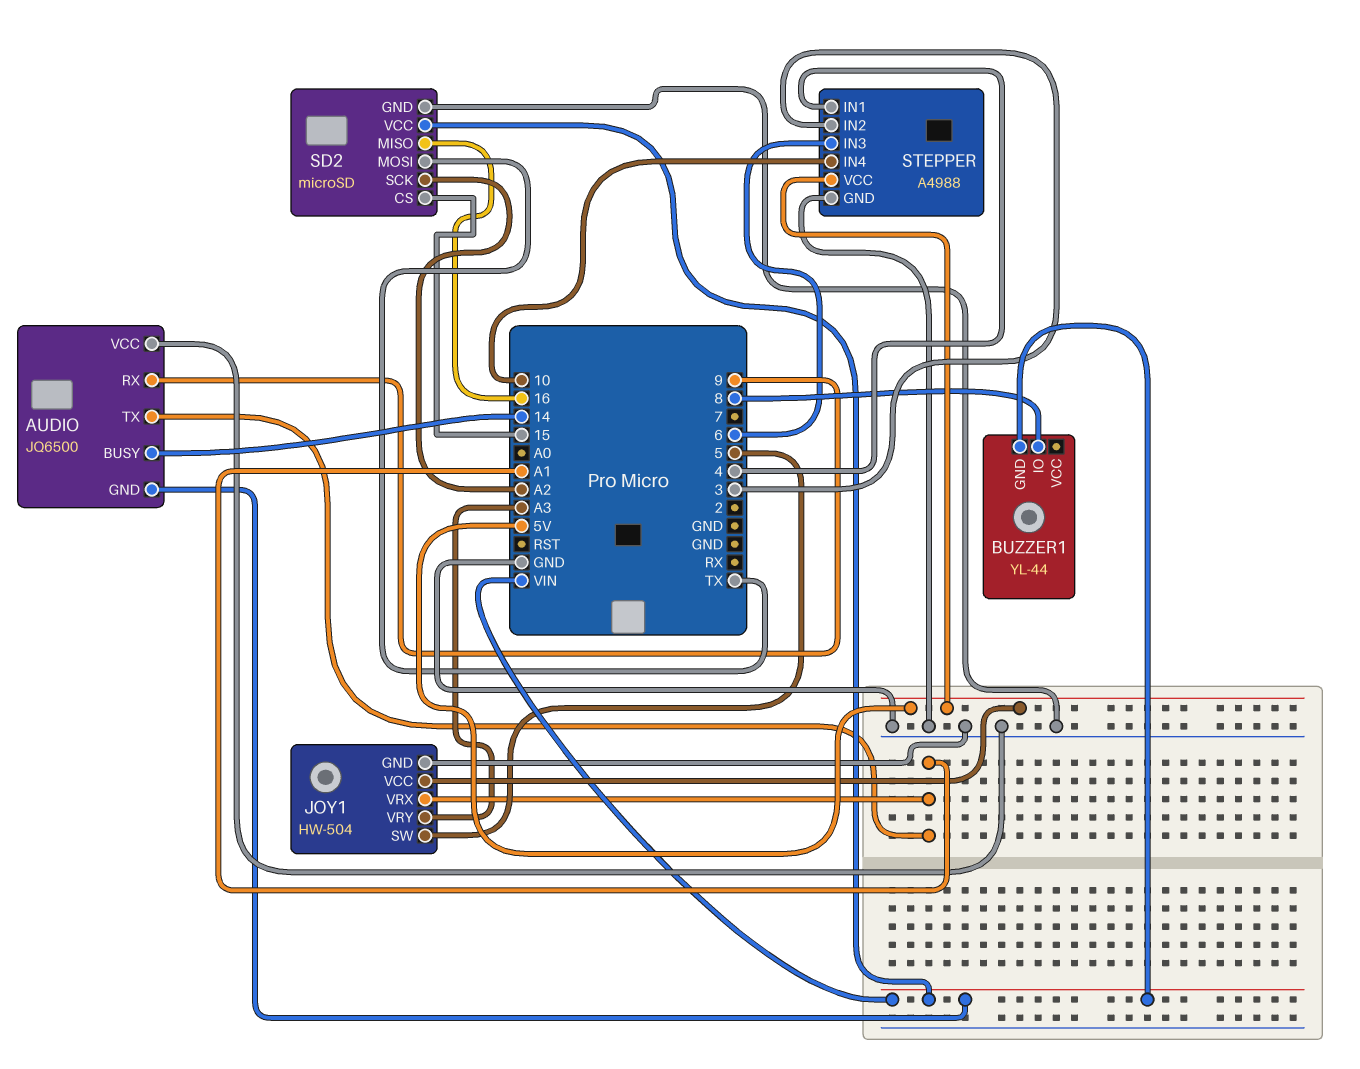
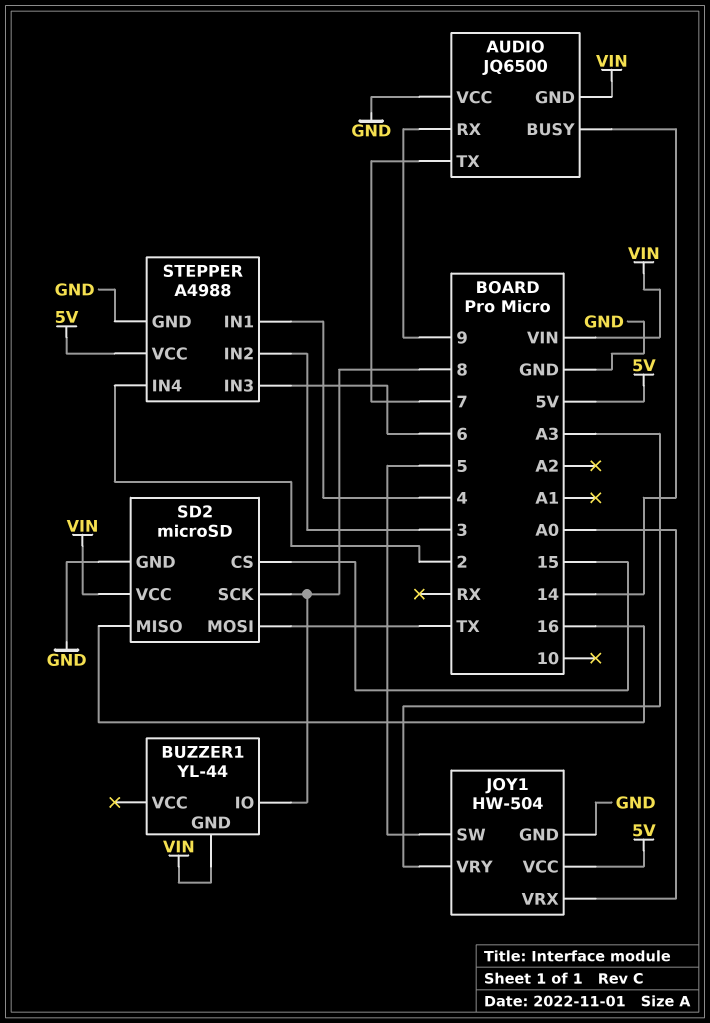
AUDIO pin TX: A1 -> 7
JOY1 pin VRX: A1 -> A0
SD2 pin SCK: A2 -> 8
STEPPER pin IN4: 10 -> 2

